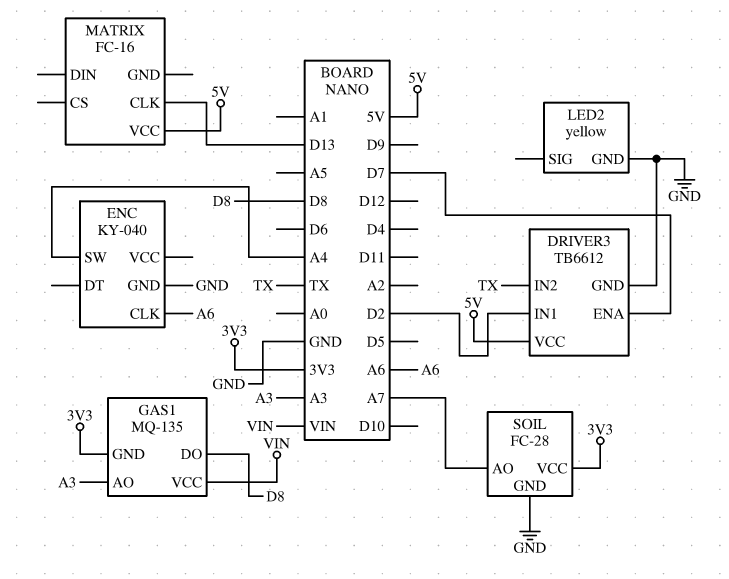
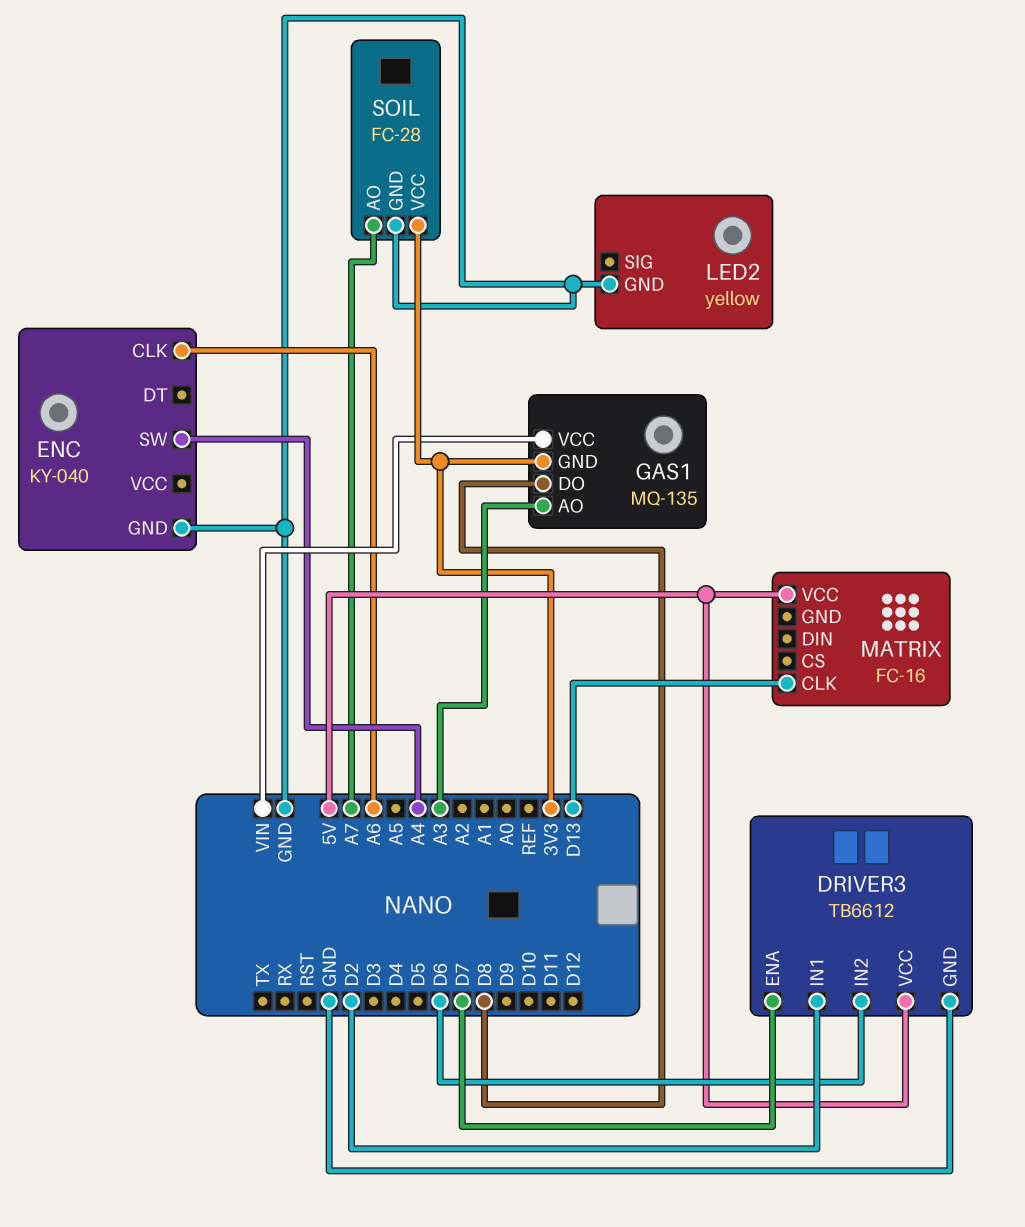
DRIVER3 pin IN2: TX -> D6

